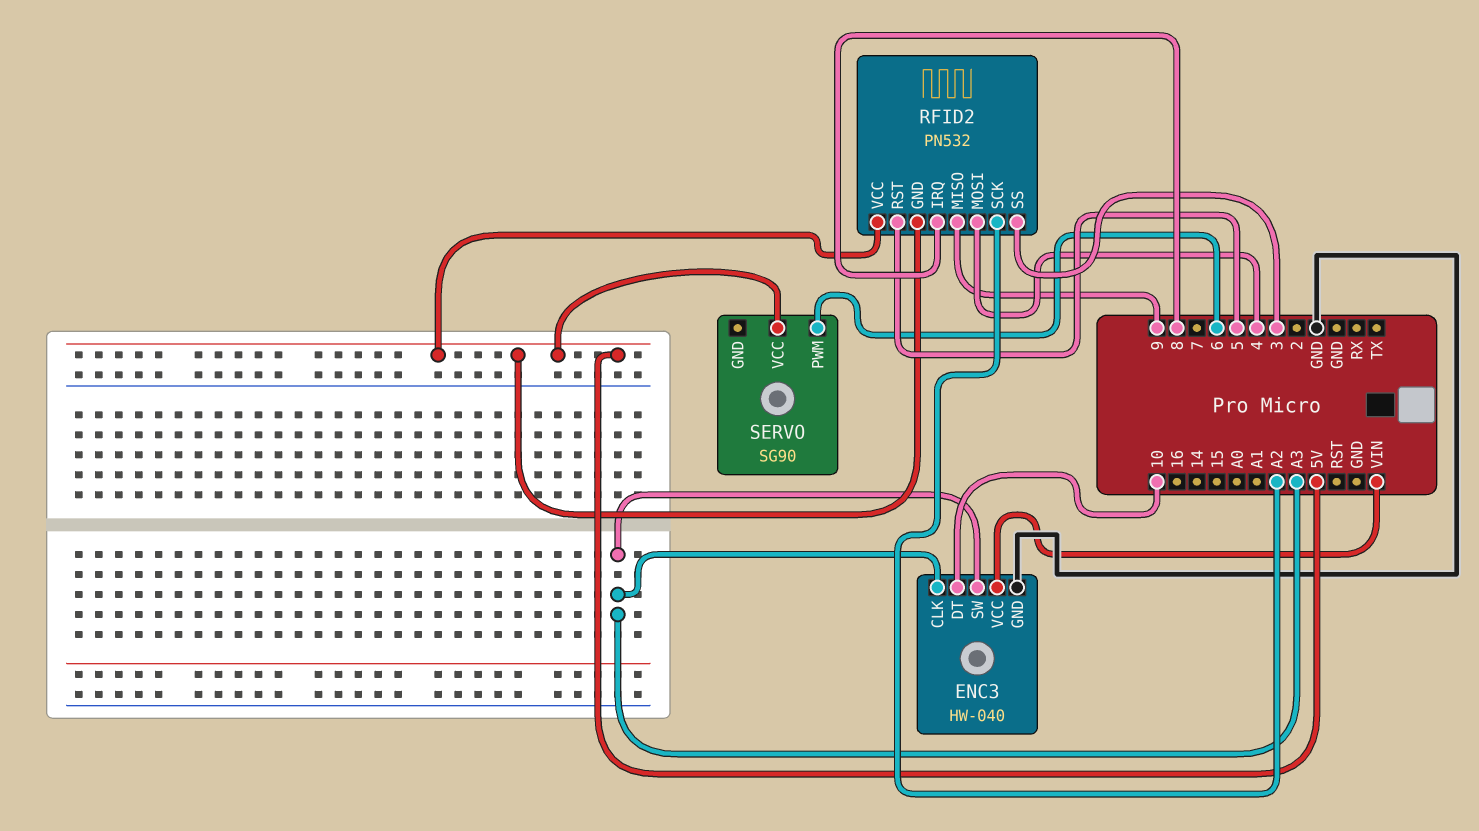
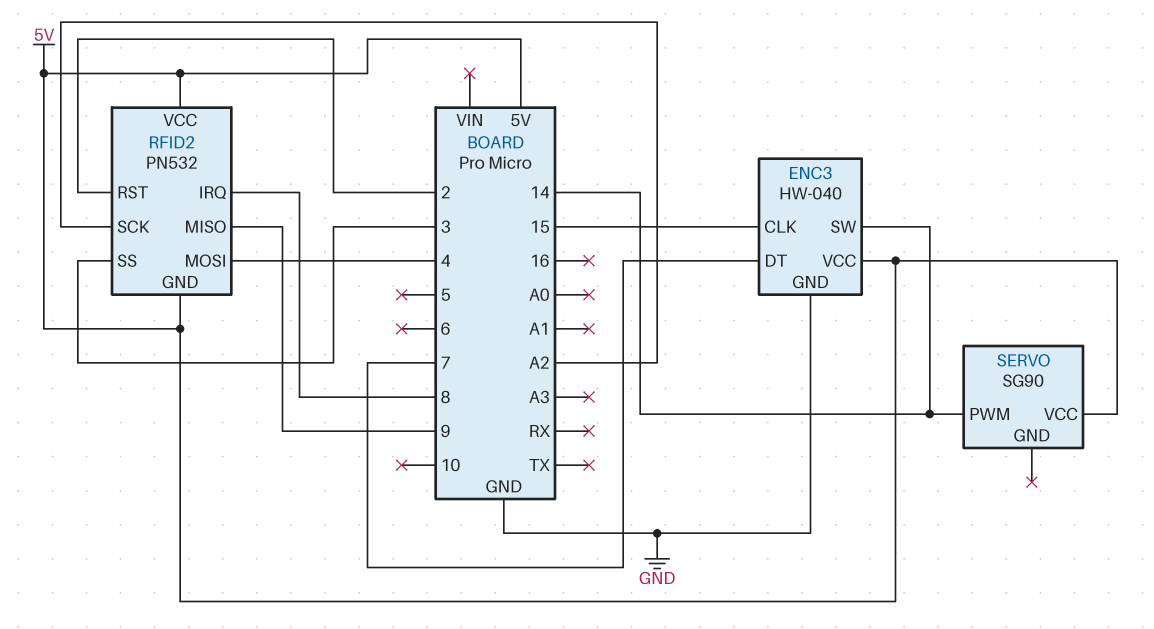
ENC3 pin CLK: A3 -> 15
ENC3 pin DT: 10 -> 7
ENC3 pin SW: A3 -> 14
ENC3 pin VCC: VIN -> 5V
RFID2 pin RST: 5 -> 2
SERVO pin PWM: 6 -> 14

